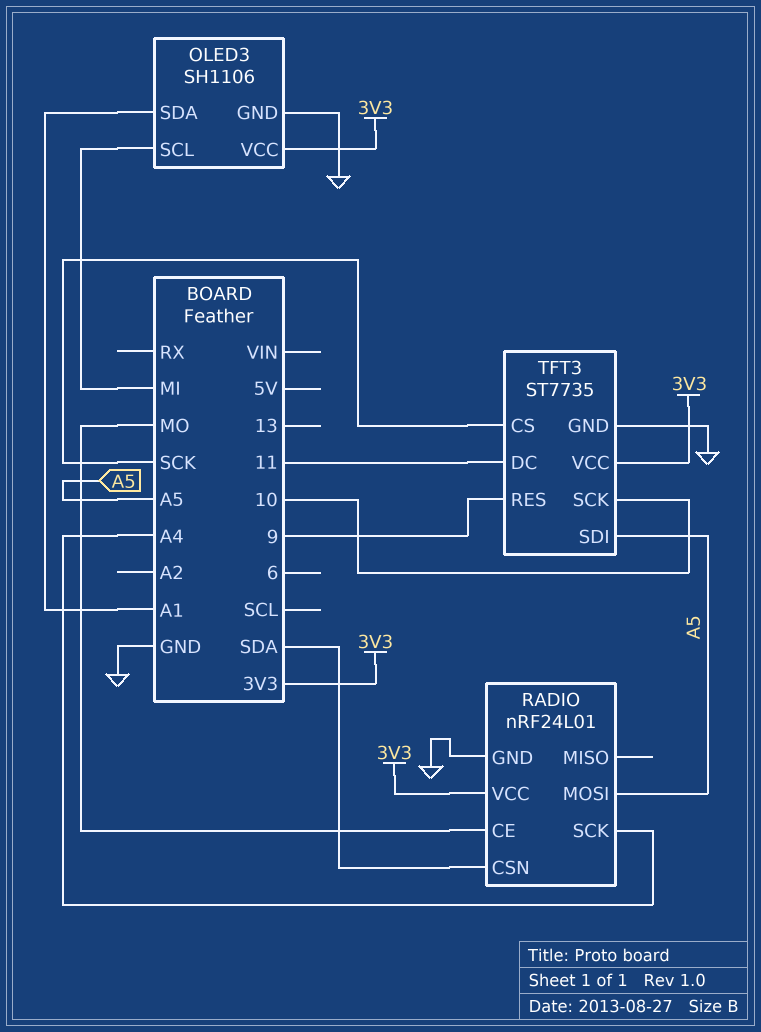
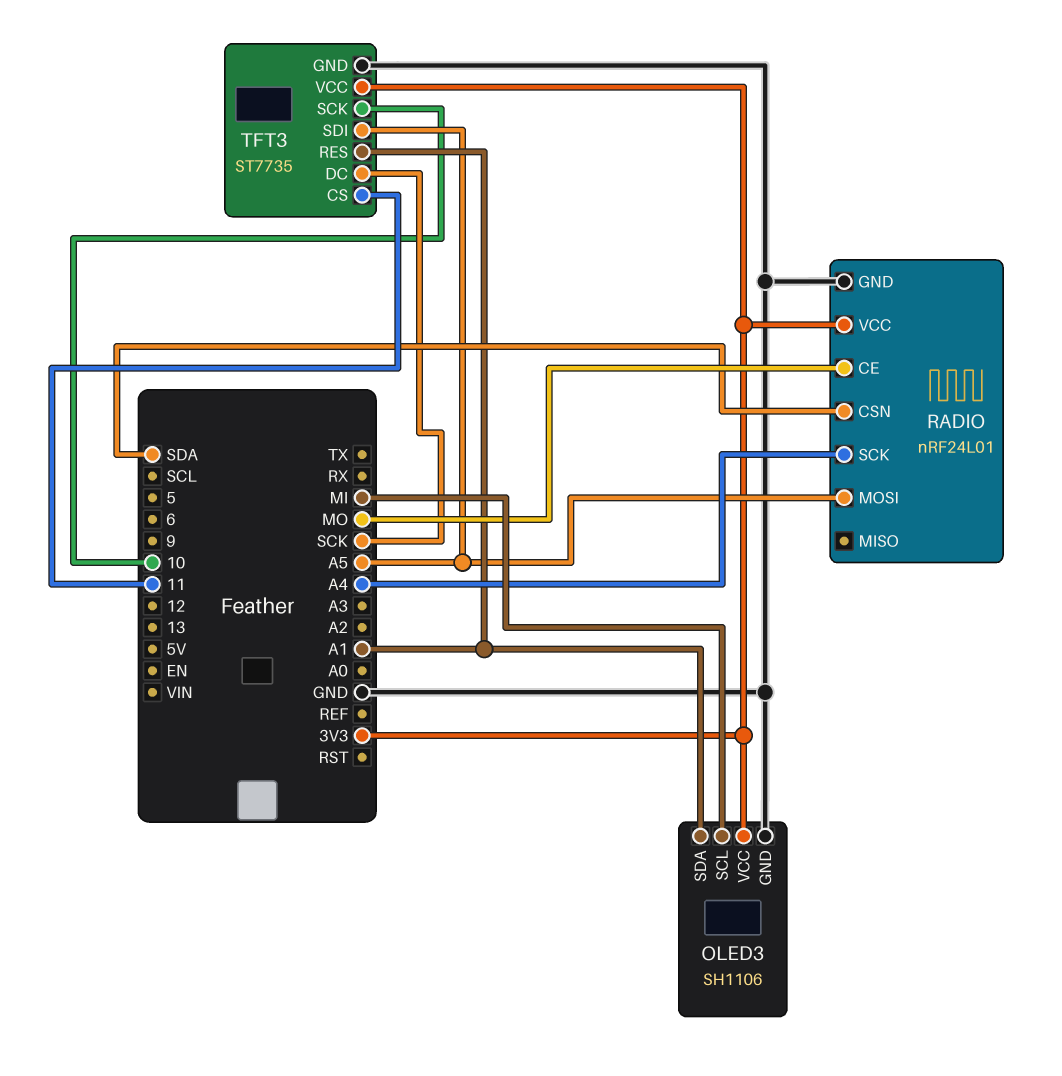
TFT3 pin CS: SCK -> 11
TFT3 pin DC: 11 -> SCK
TFT3 pin RES: 9 -> A1

